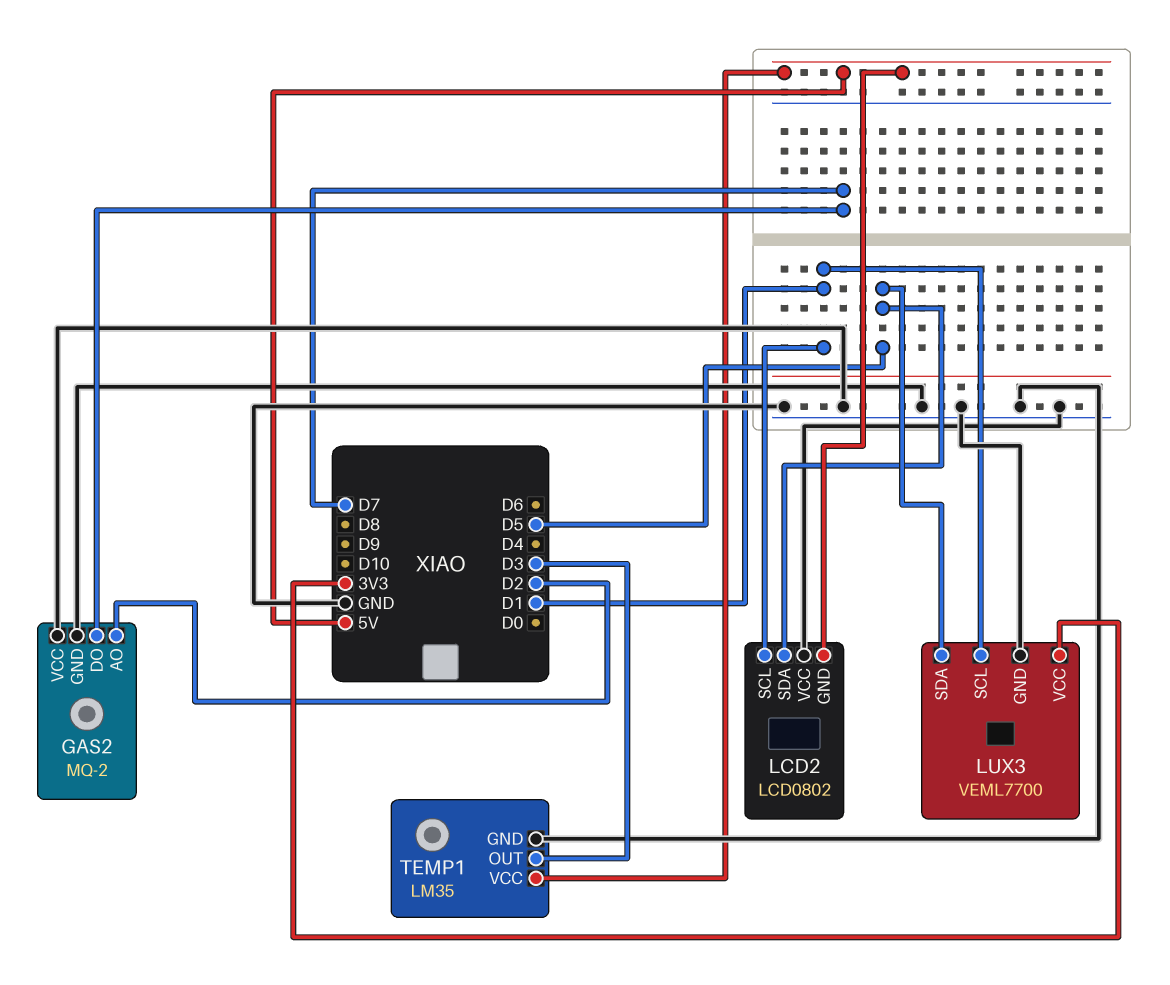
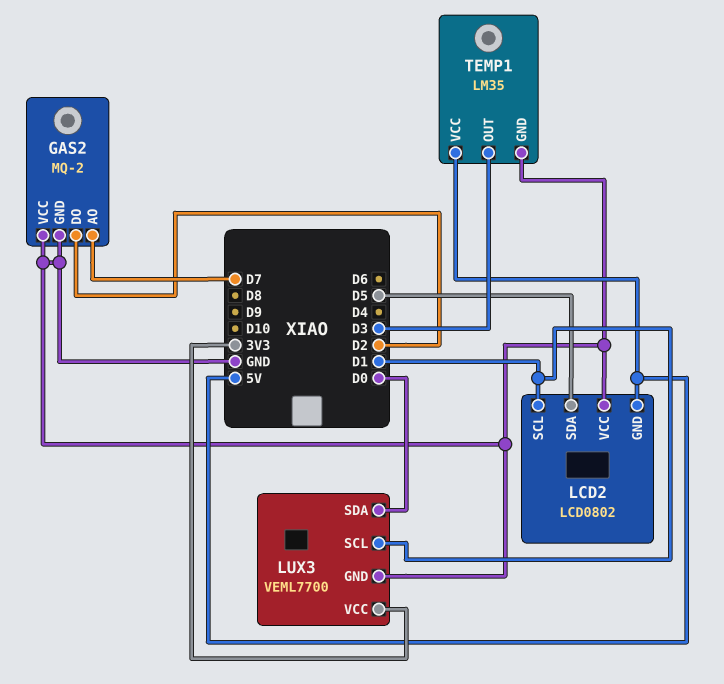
GAS2 pin AO: D2 -> D7
GAS2 pin DO: D7 -> D2
LUX3 pin SDA: D5 -> D0

